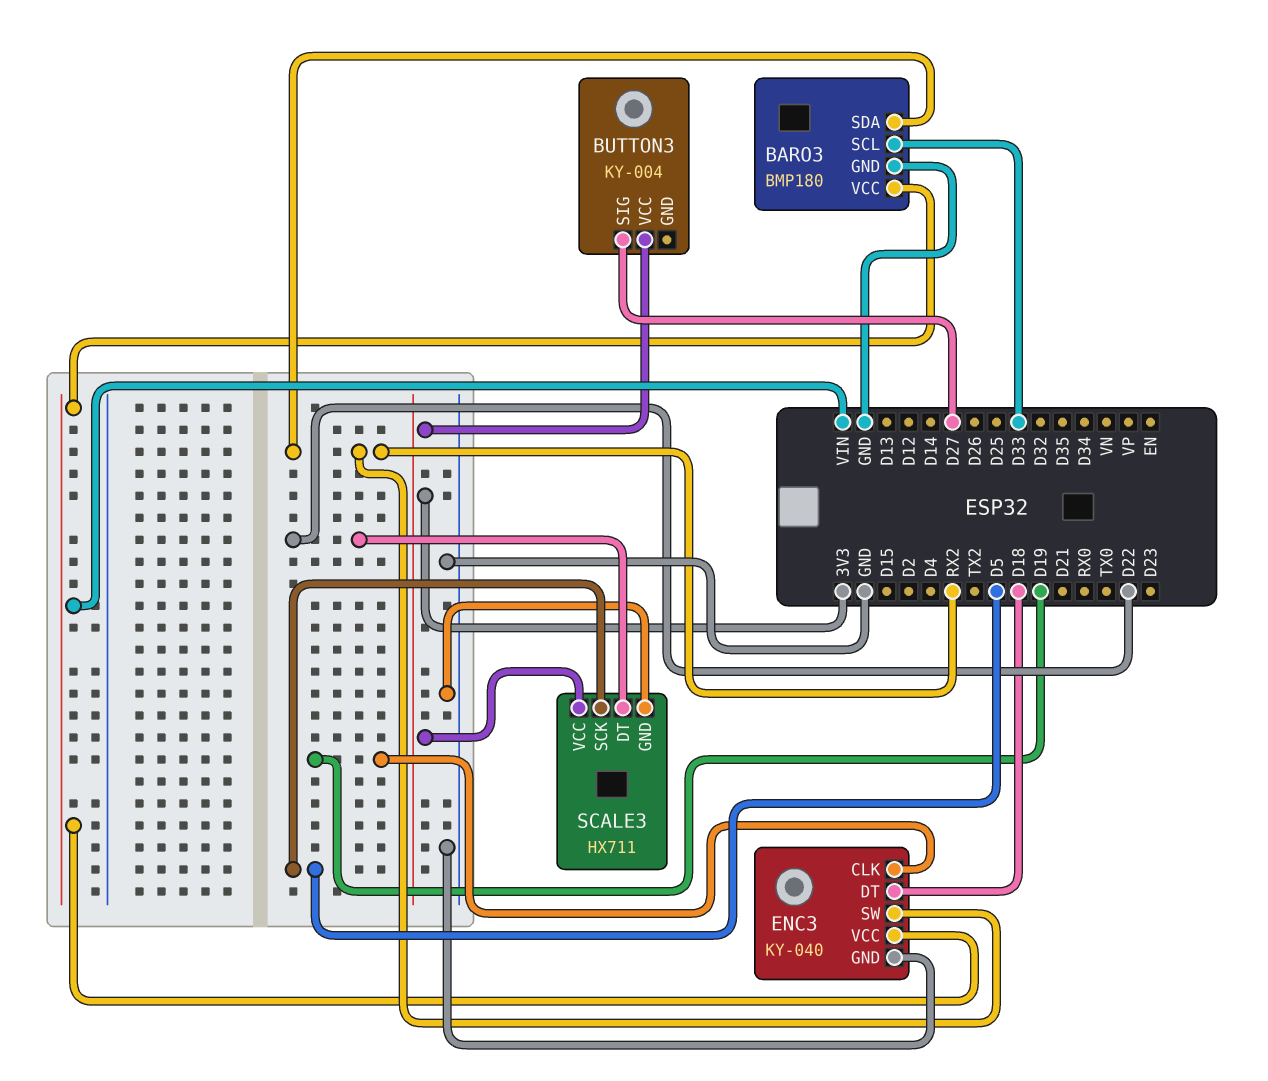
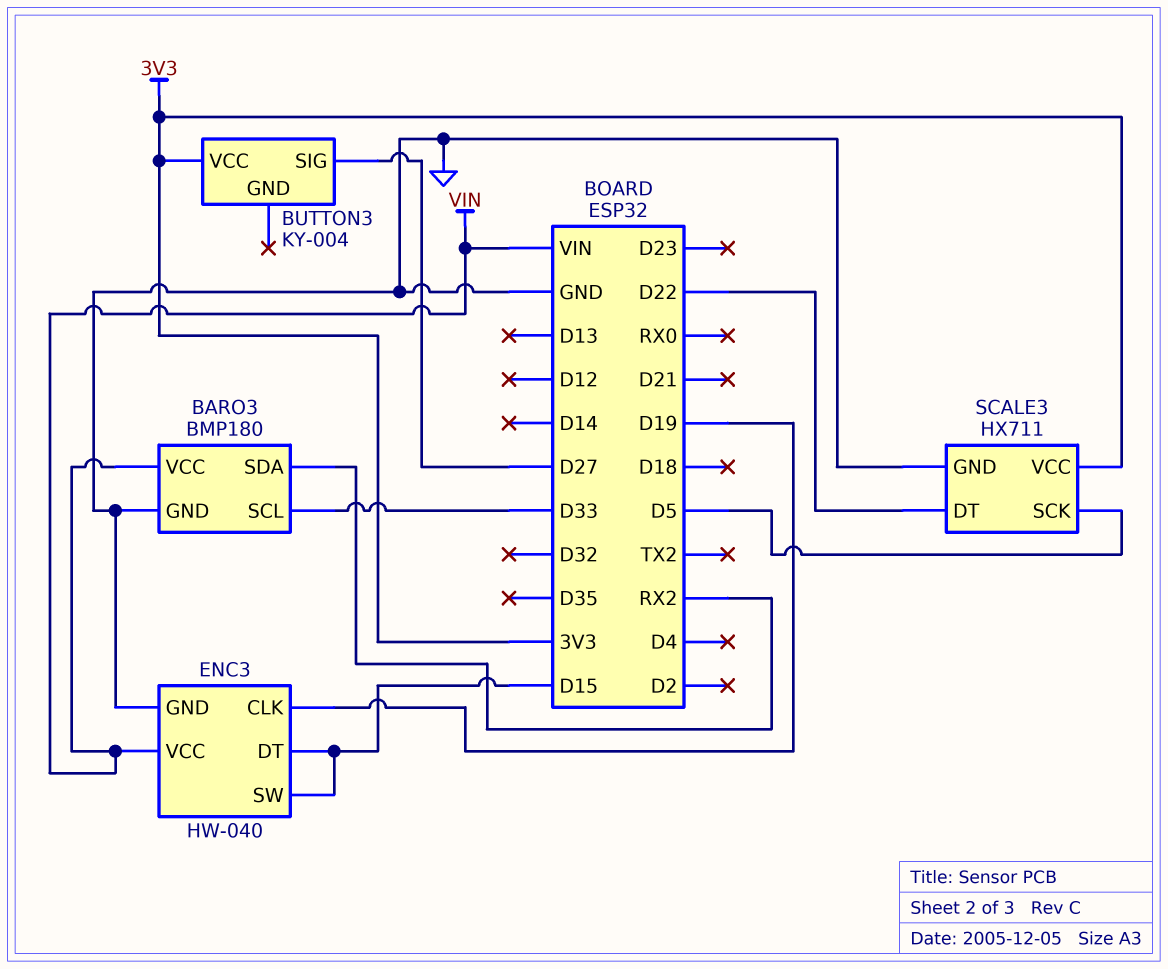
ENC3: KY-040 -> HW-040
ENC3 pin DT: D18 -> D15
ENC3 pin SW: RX2 -> D15

